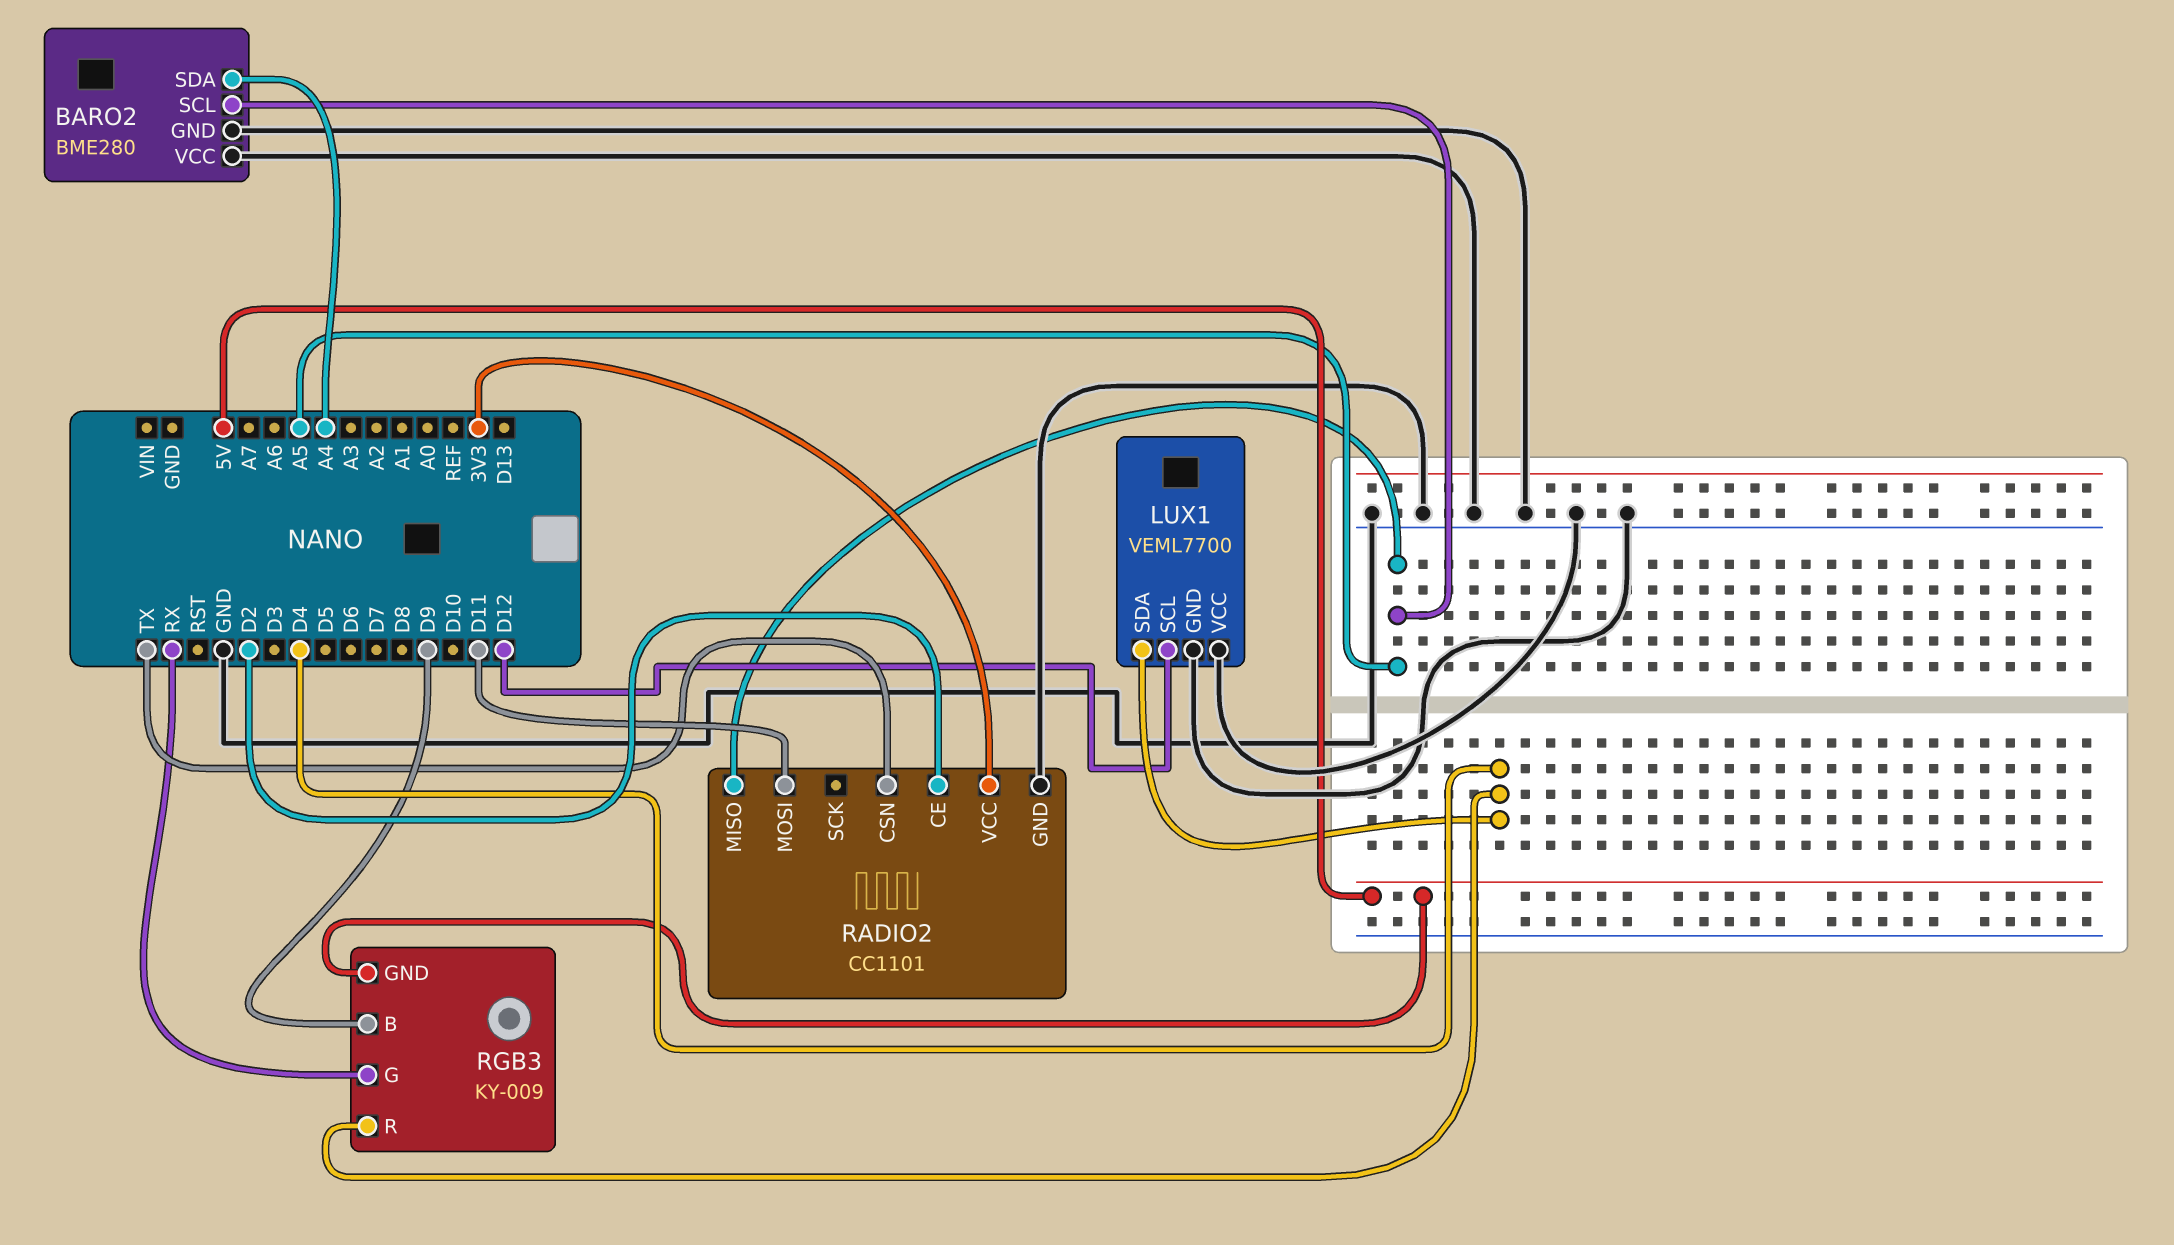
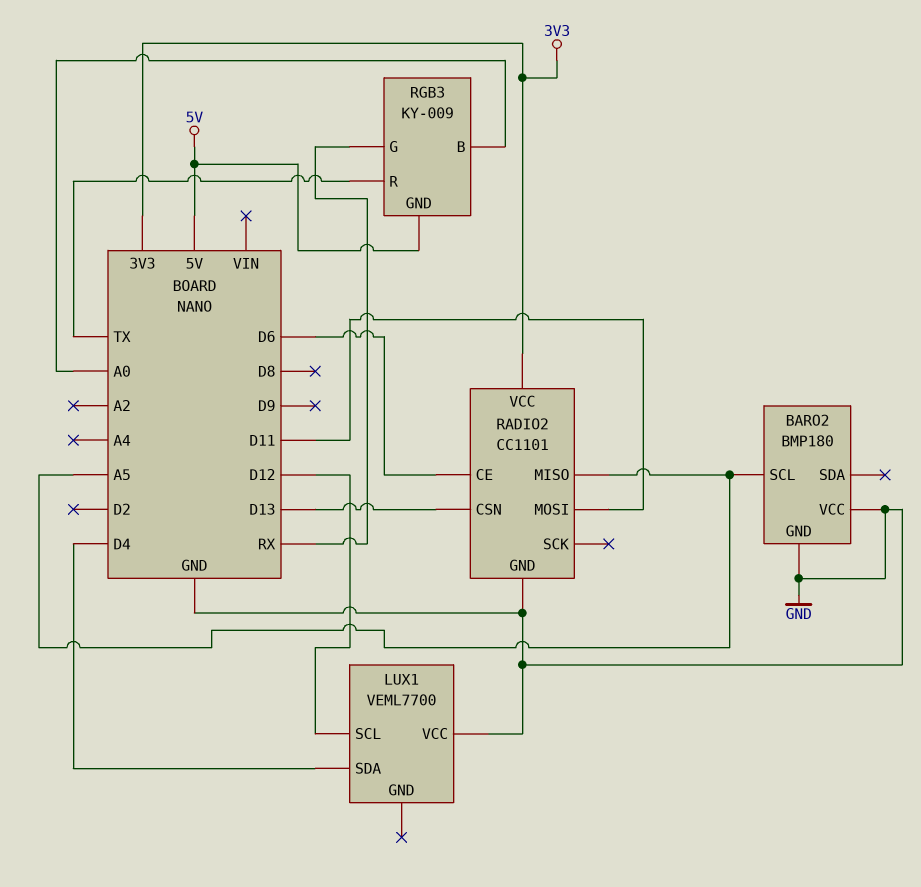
BARO2: BME280 -> BMP180
BARO2 pin SDA: A4 -> none
LUX1 pin GND: GND -> none
RADIO2 pin CE: D2 -> D6
RADIO2 pin CSN: TX -> D13
RGB3 pin B: D9 -> A0
RGB3 pin R: D4 -> TX

